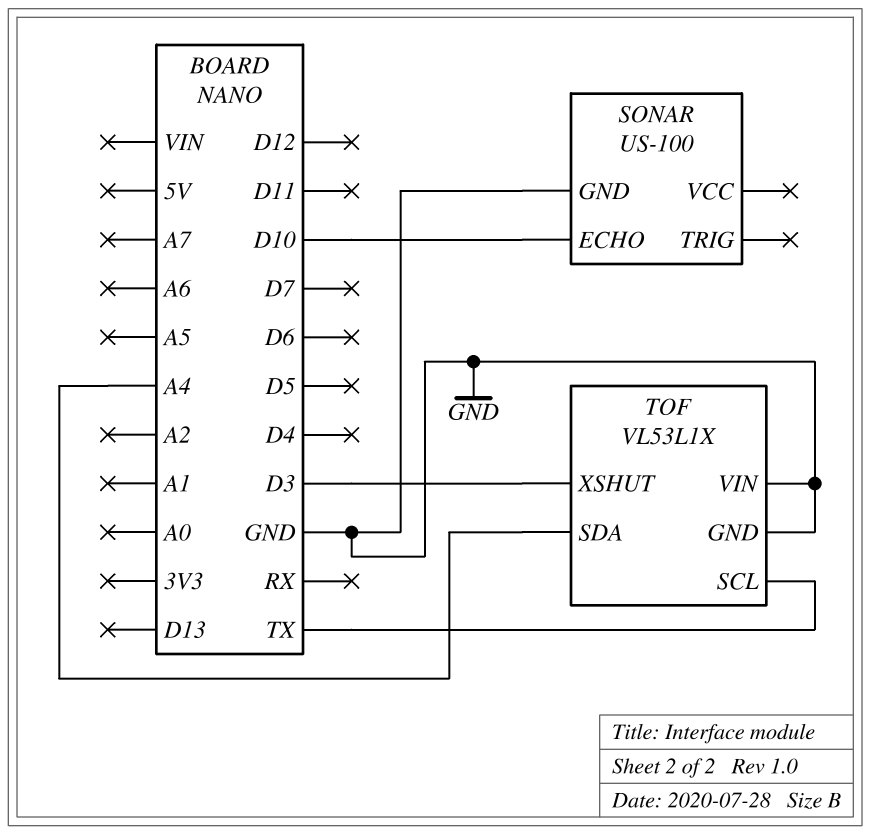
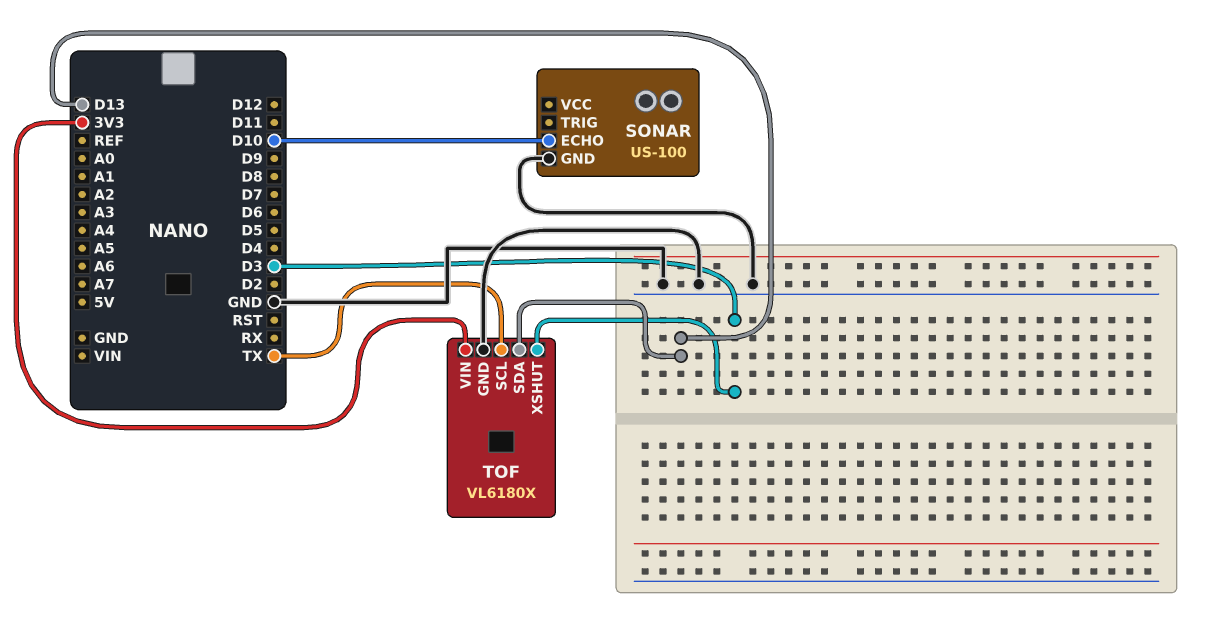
TOF: VL53L1X -> VL6180X
TOF pin SDA: A4 -> D13
TOF pin VIN: GND -> 3V3

